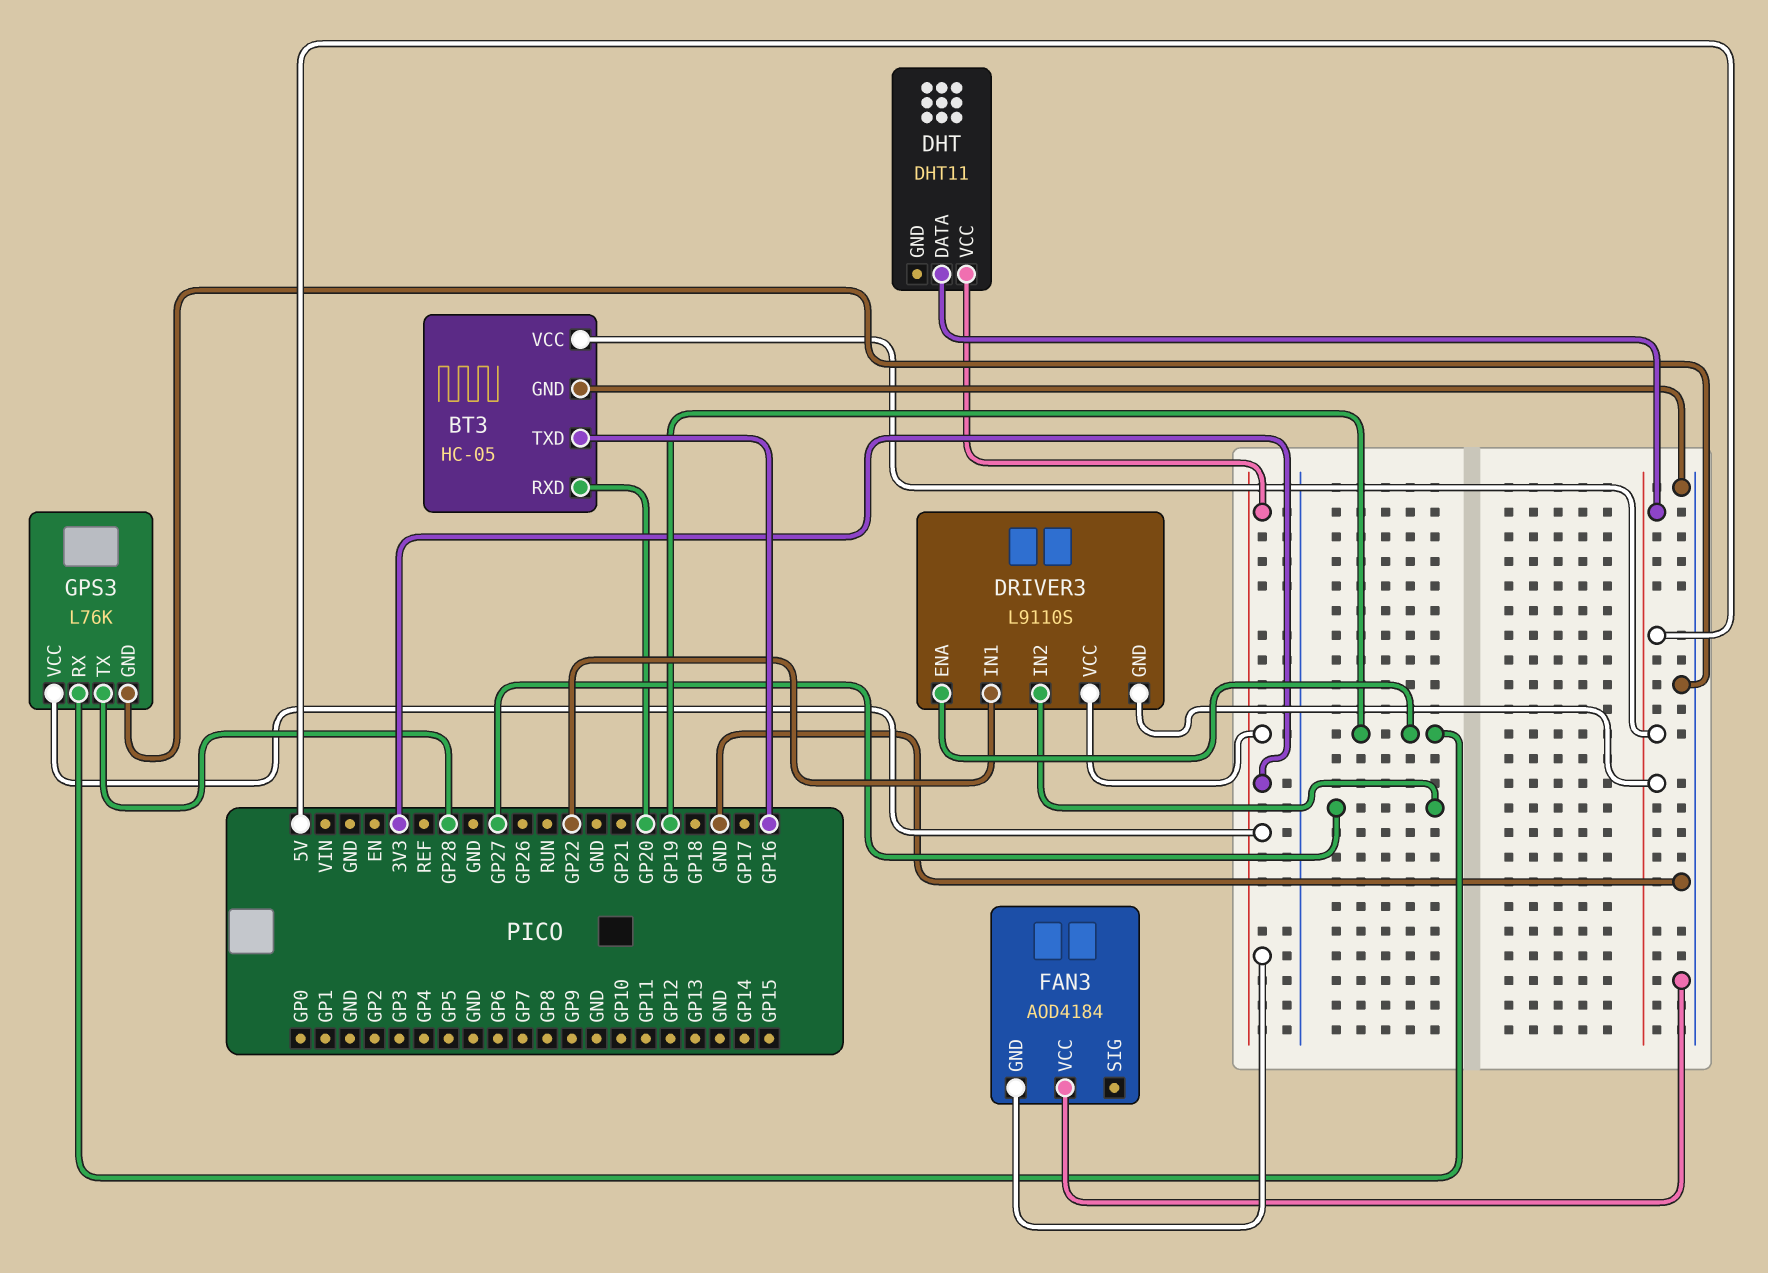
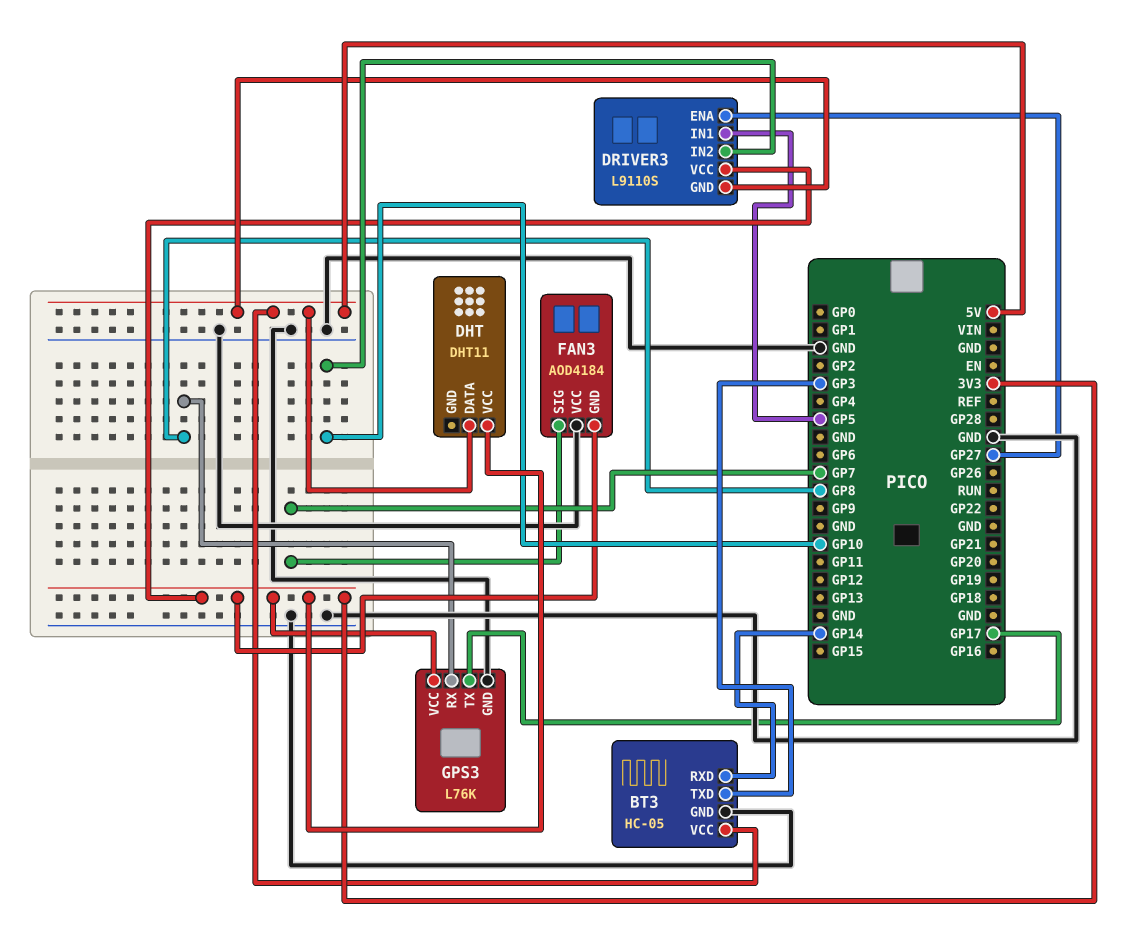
BT3 pin RXD: GP20 -> GP14
BT3 pin TXD: GP16 -> GP3
DRIVER3 pin ENA: GP19 -> GP27
DRIVER3 pin IN1: GP22 -> GP5
DRIVER3 pin IN2: GP27 -> GP10
FAN3 pin SIG: none -> GP7
GPS3 pin RX: GP19 -> GP8
GPS3 pin TX: GP28 -> GP17

